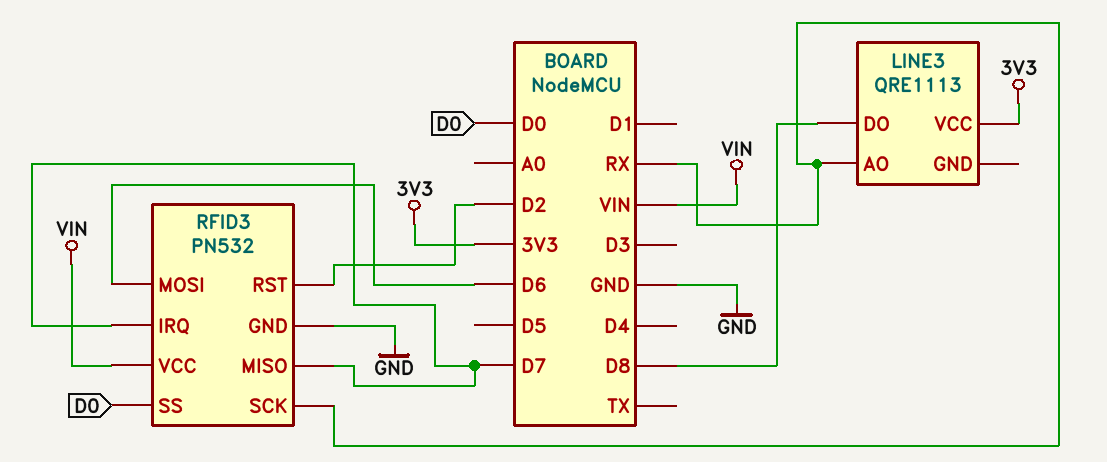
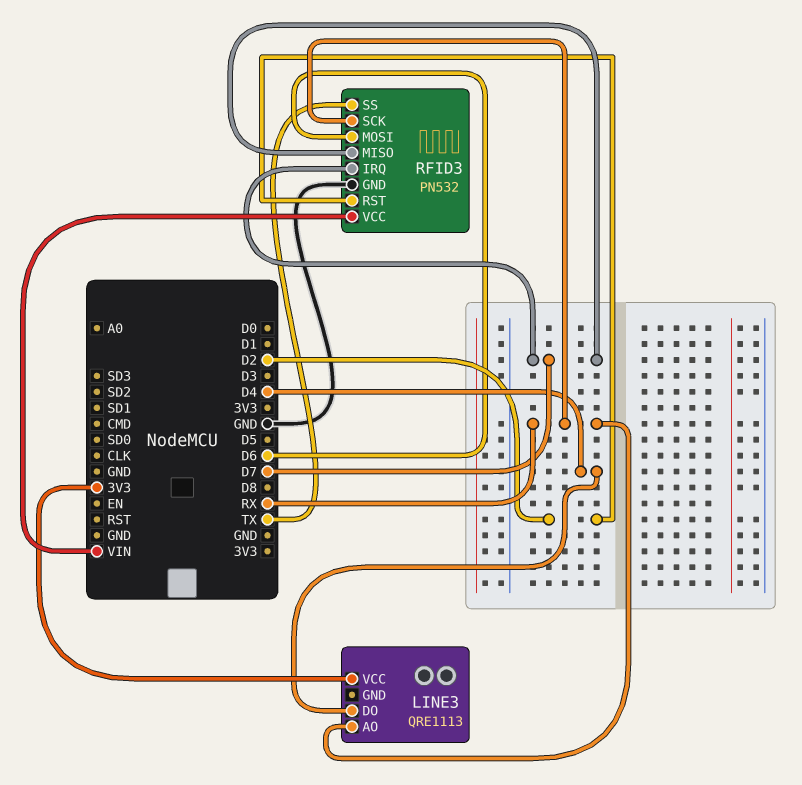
LINE3 pin DO: D8 -> D4
RFID3 pin SS: D0 -> TX

